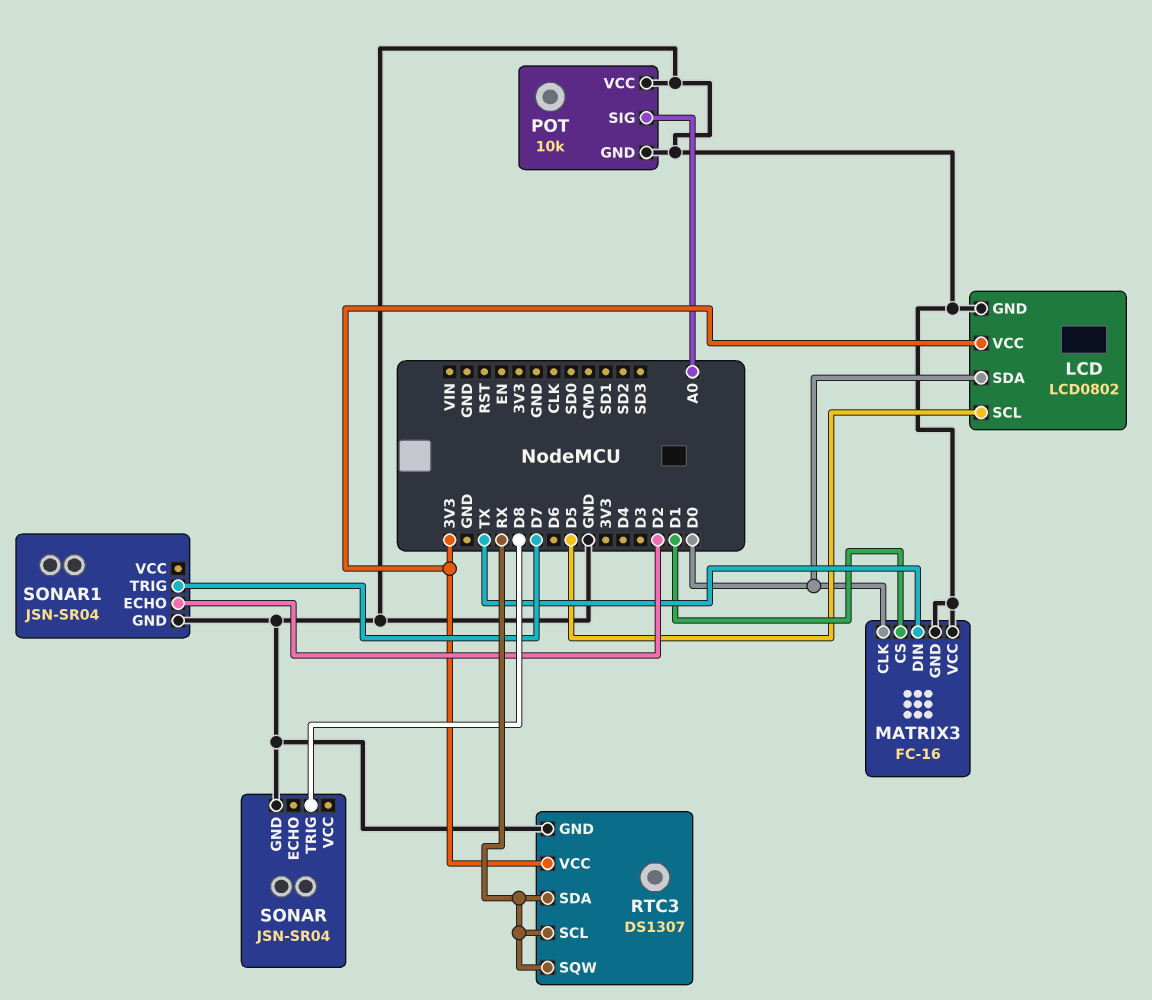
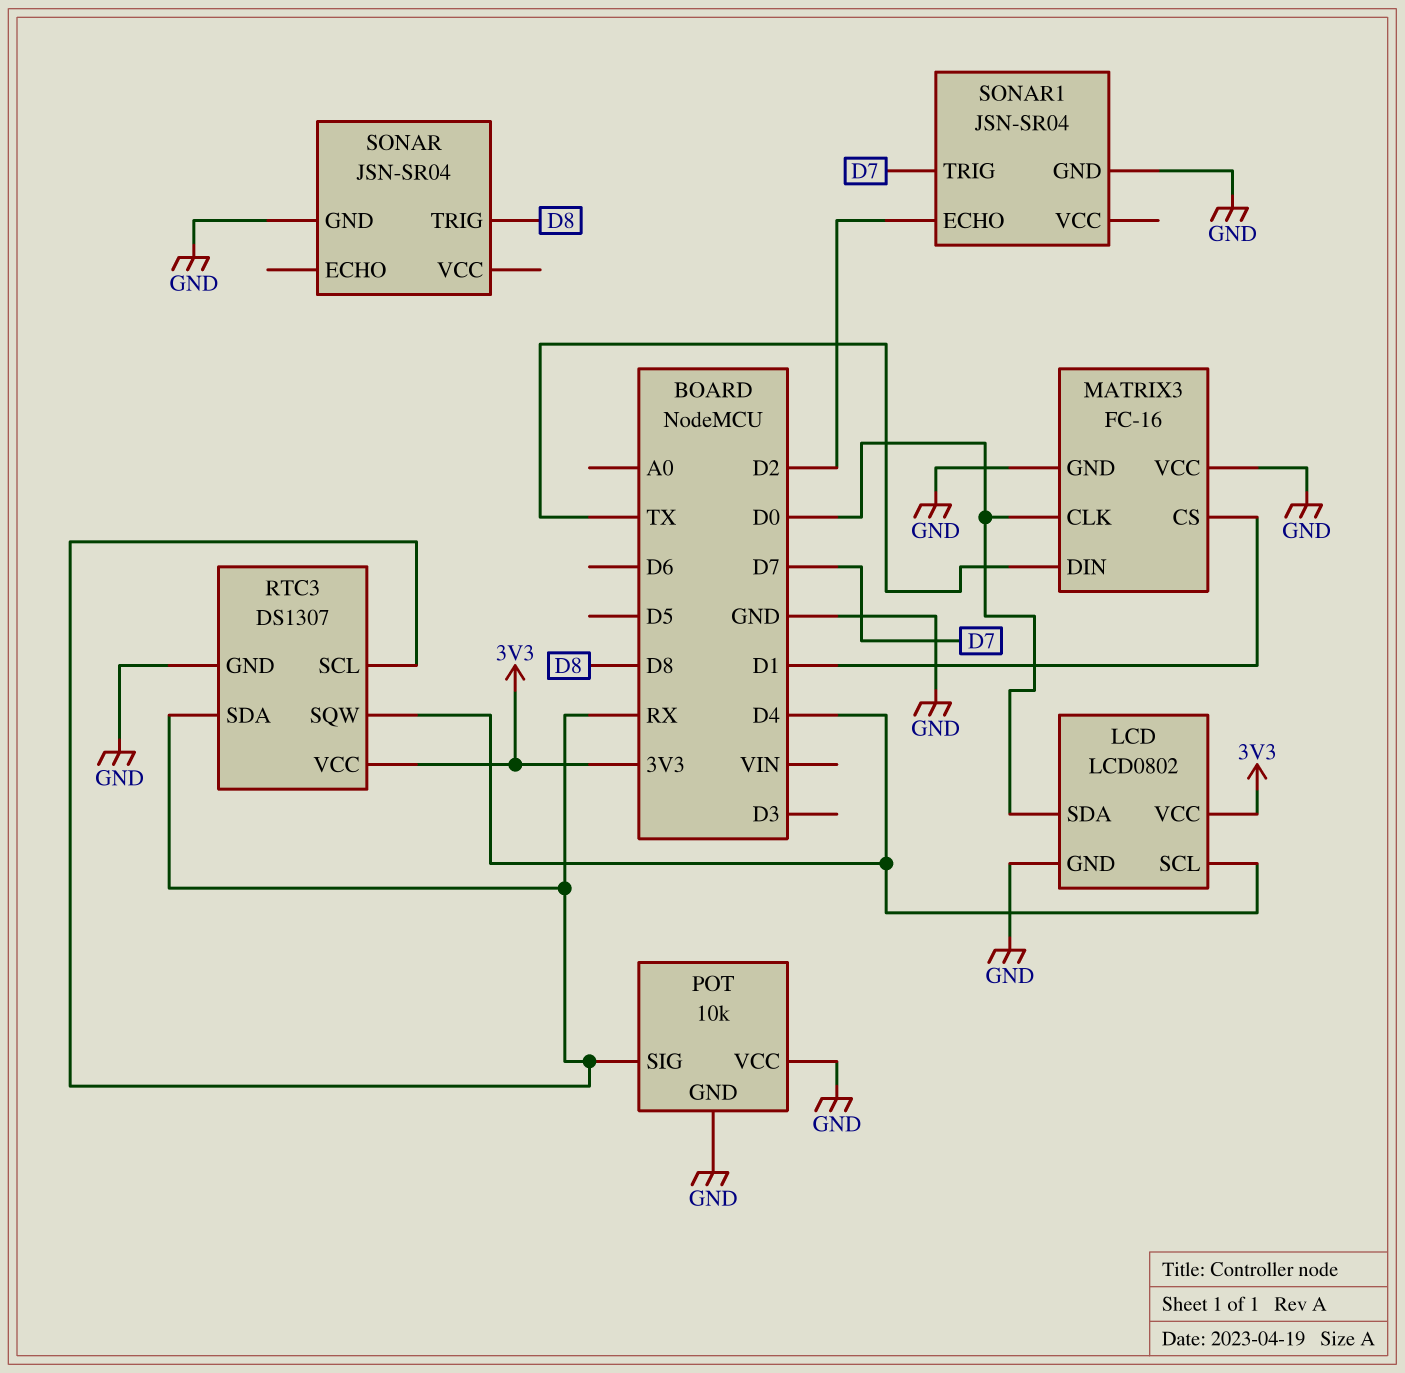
LCD pin SCL: D5 -> D4
POT pin SIG: A0 -> RX
RTC3 pin SQW: RX -> D4

